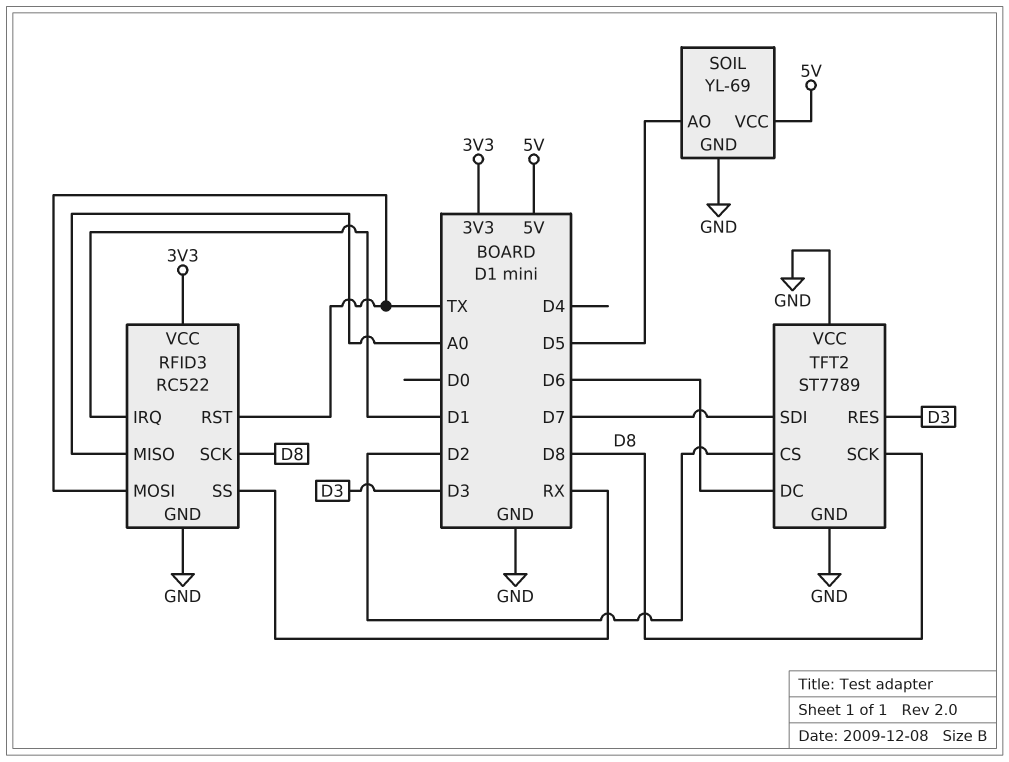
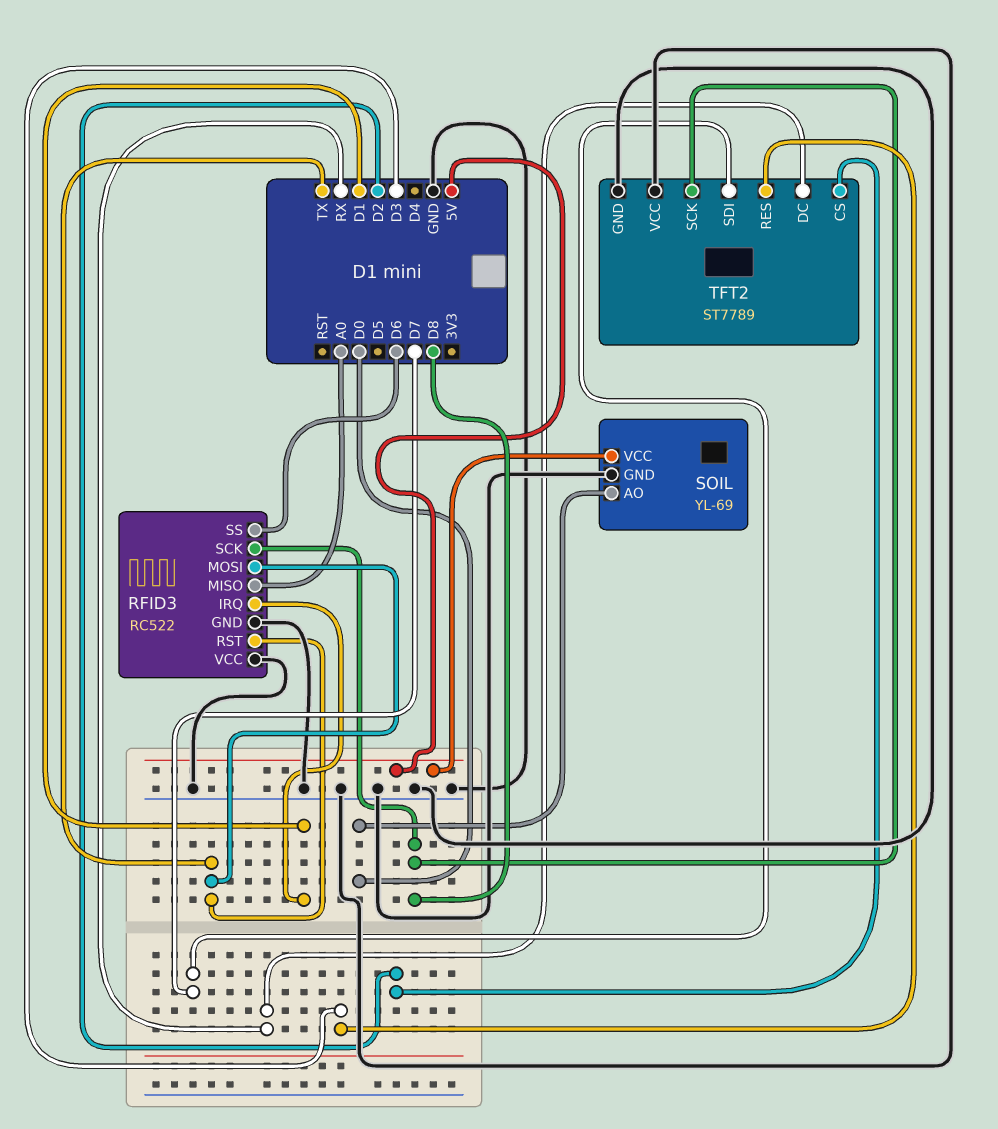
RFID3 pin SS: RX -> D6
RFID3 pin VCC: 3V3 -> GND
SOIL pin AO: D5 -> D0
TFT2 pin DC: D6 -> RX

